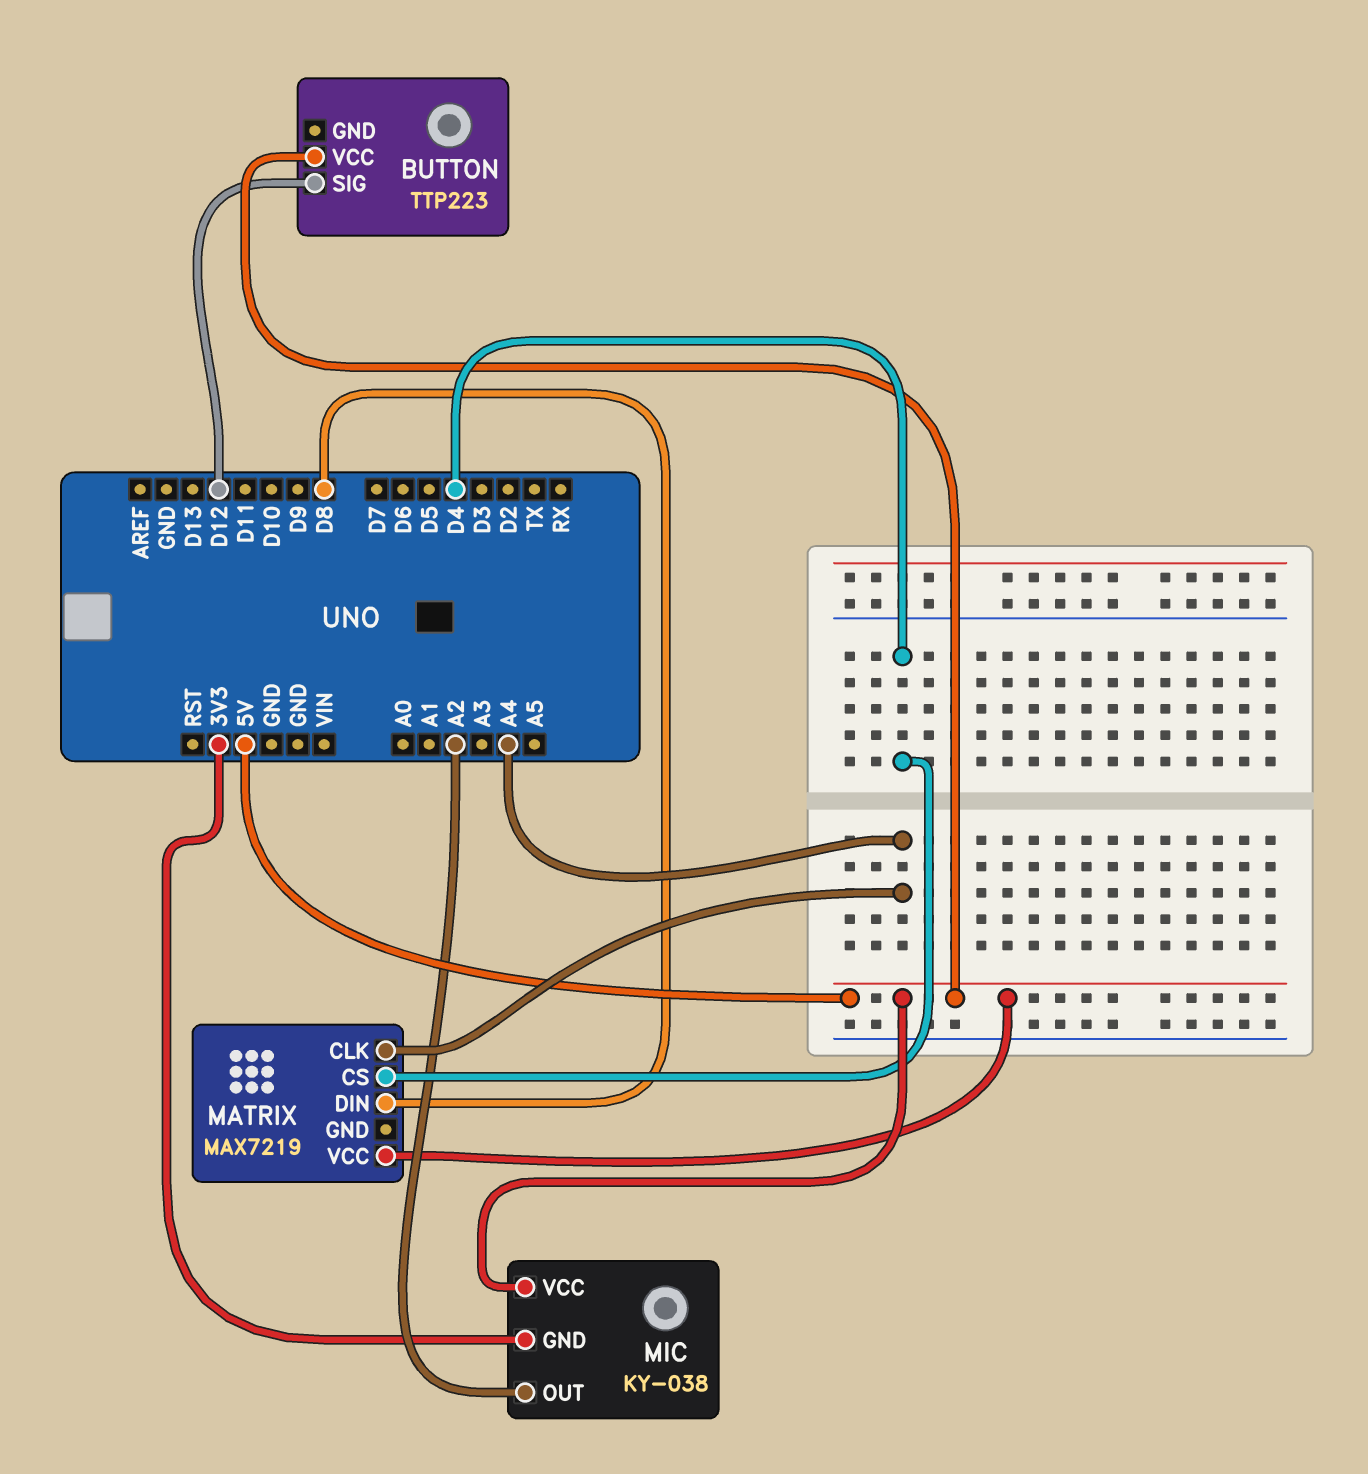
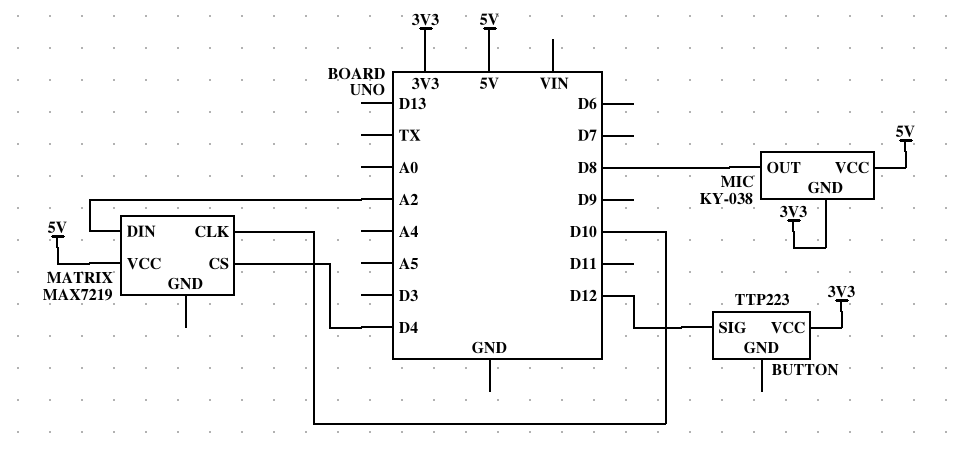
BUTTON pin VCC: 5V -> 3V3
MATRIX pin CLK: A4 -> D10
MATRIX pin DIN: D8 -> A2
MIC pin OUT: A2 -> D8

